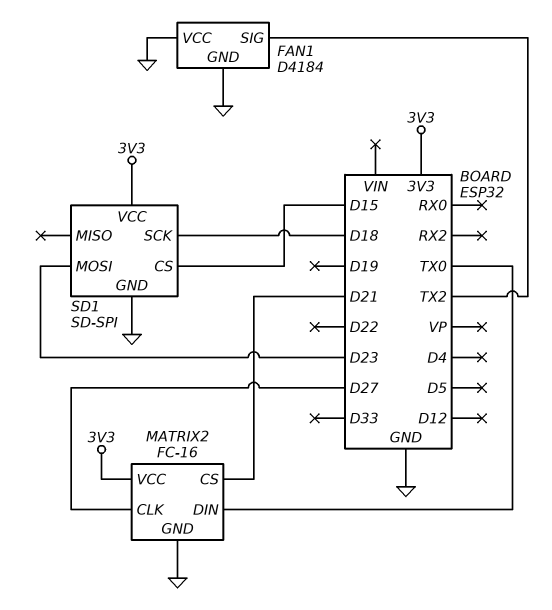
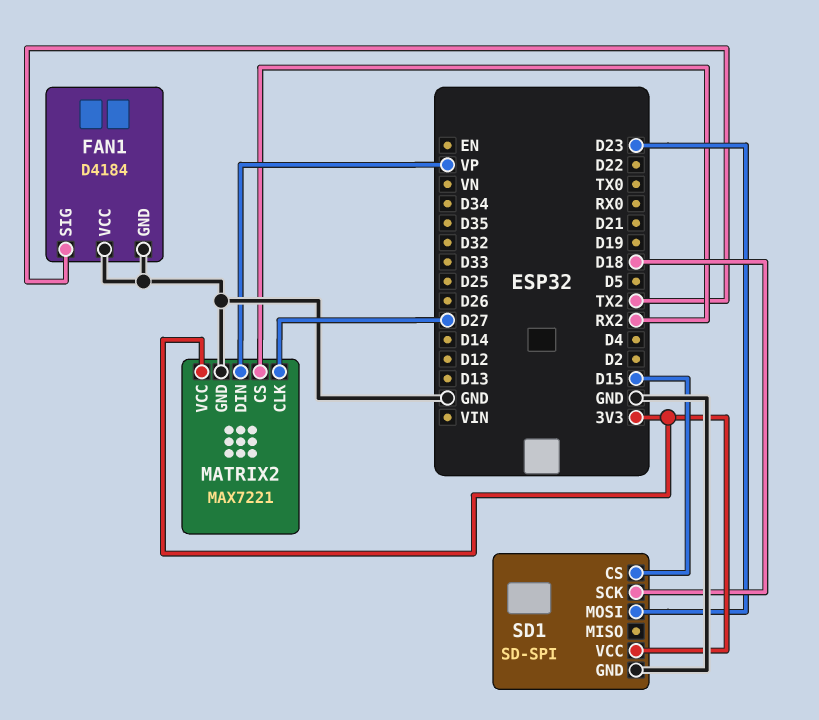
MATRIX2: FC-16 -> MAX7221
MATRIX2 pin CS: D21 -> RX2
MATRIX2 pin DIN: TX0 -> VP

